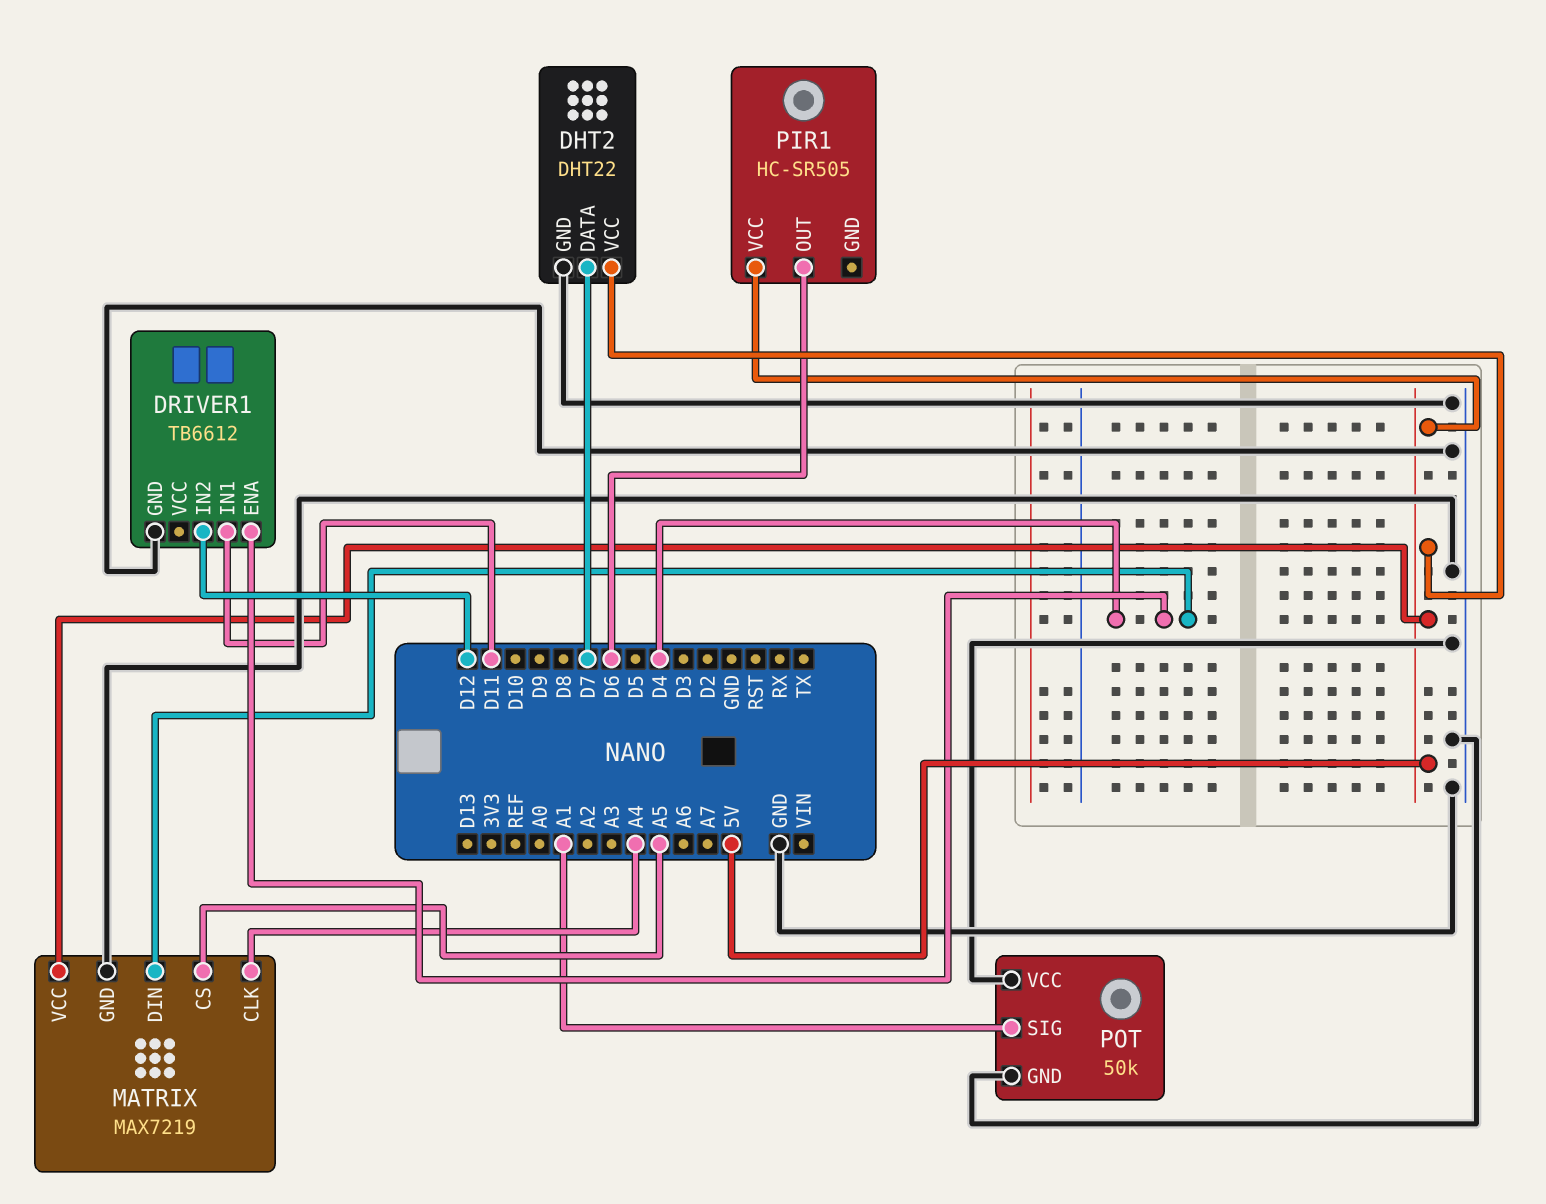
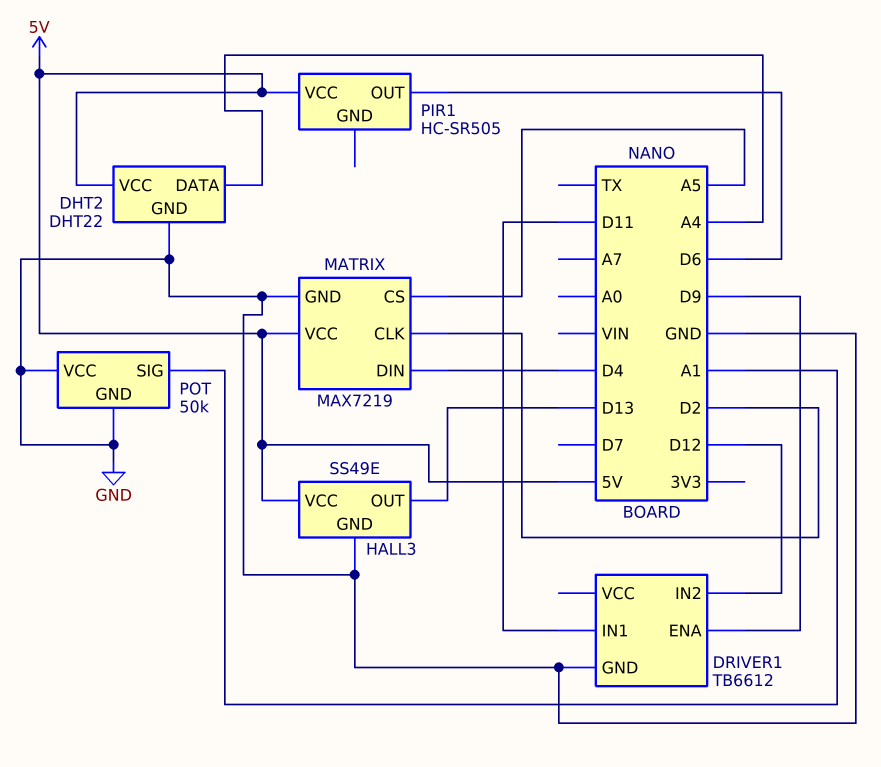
DHT2 pin DATA: D7 -> A4
DRIVER1 pin ENA: D4 -> D9
HALL3: none -> SS49E
HALL3 pin GND: none -> GND
HALL3 pin OUT: none -> D13
HALL3 pin VCC: none -> 5V
MATRIX pin CLK: A4 -> D2

